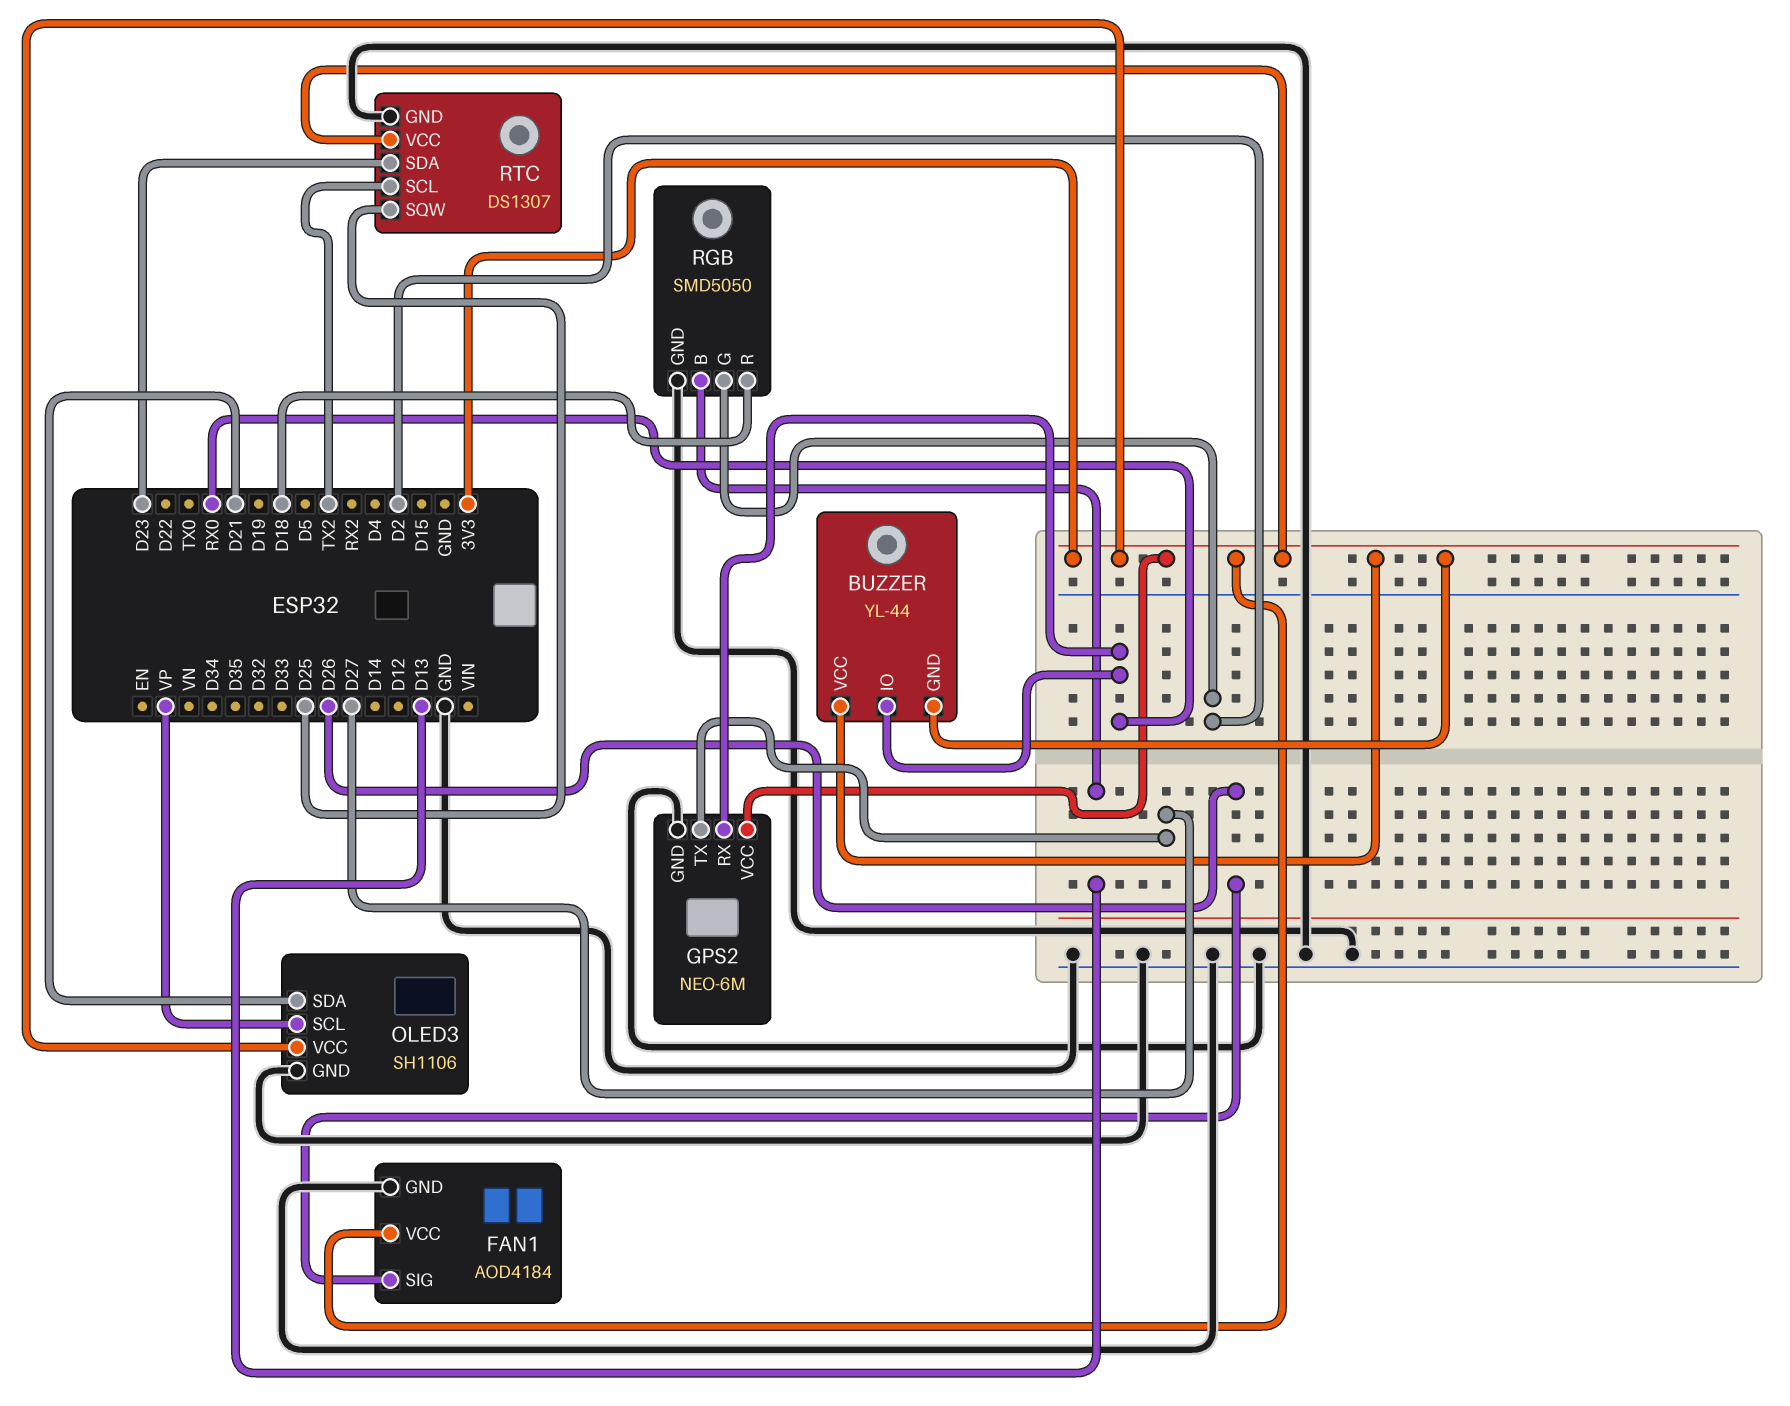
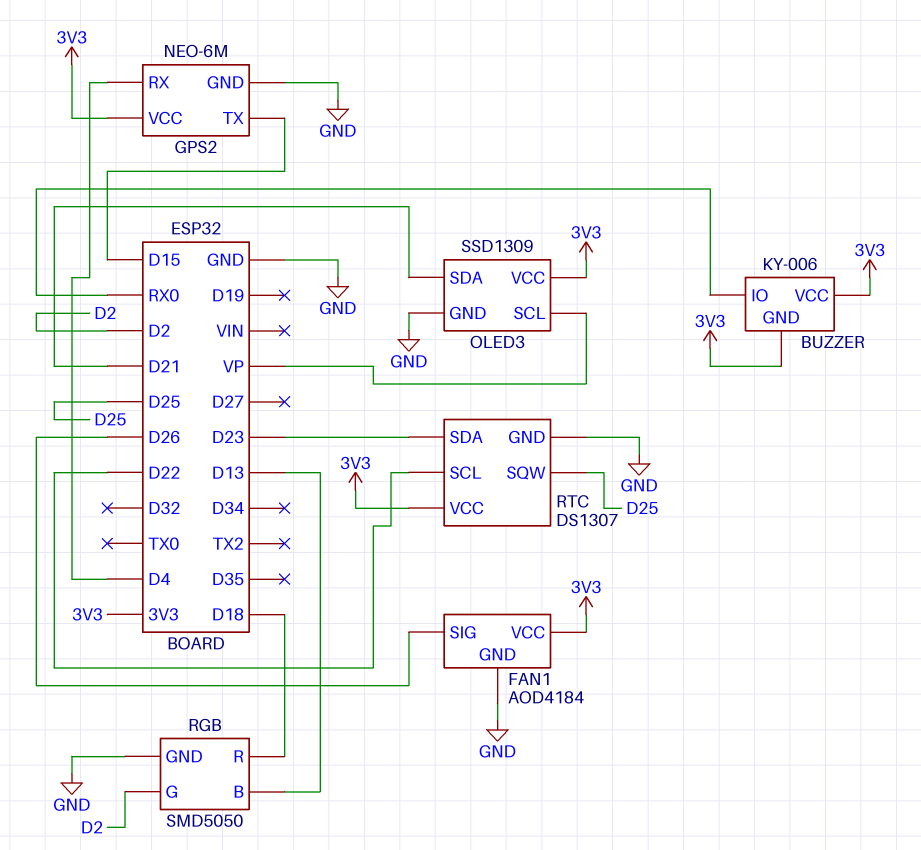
BUZZER: YL-44 -> KY-006
GPS2 pin RX: RX0 -> D4
GPS2 pin TX: D27 -> D15
OLED3: SH1106 -> SSD1309
RTC pin SCL: TX2 -> D22

